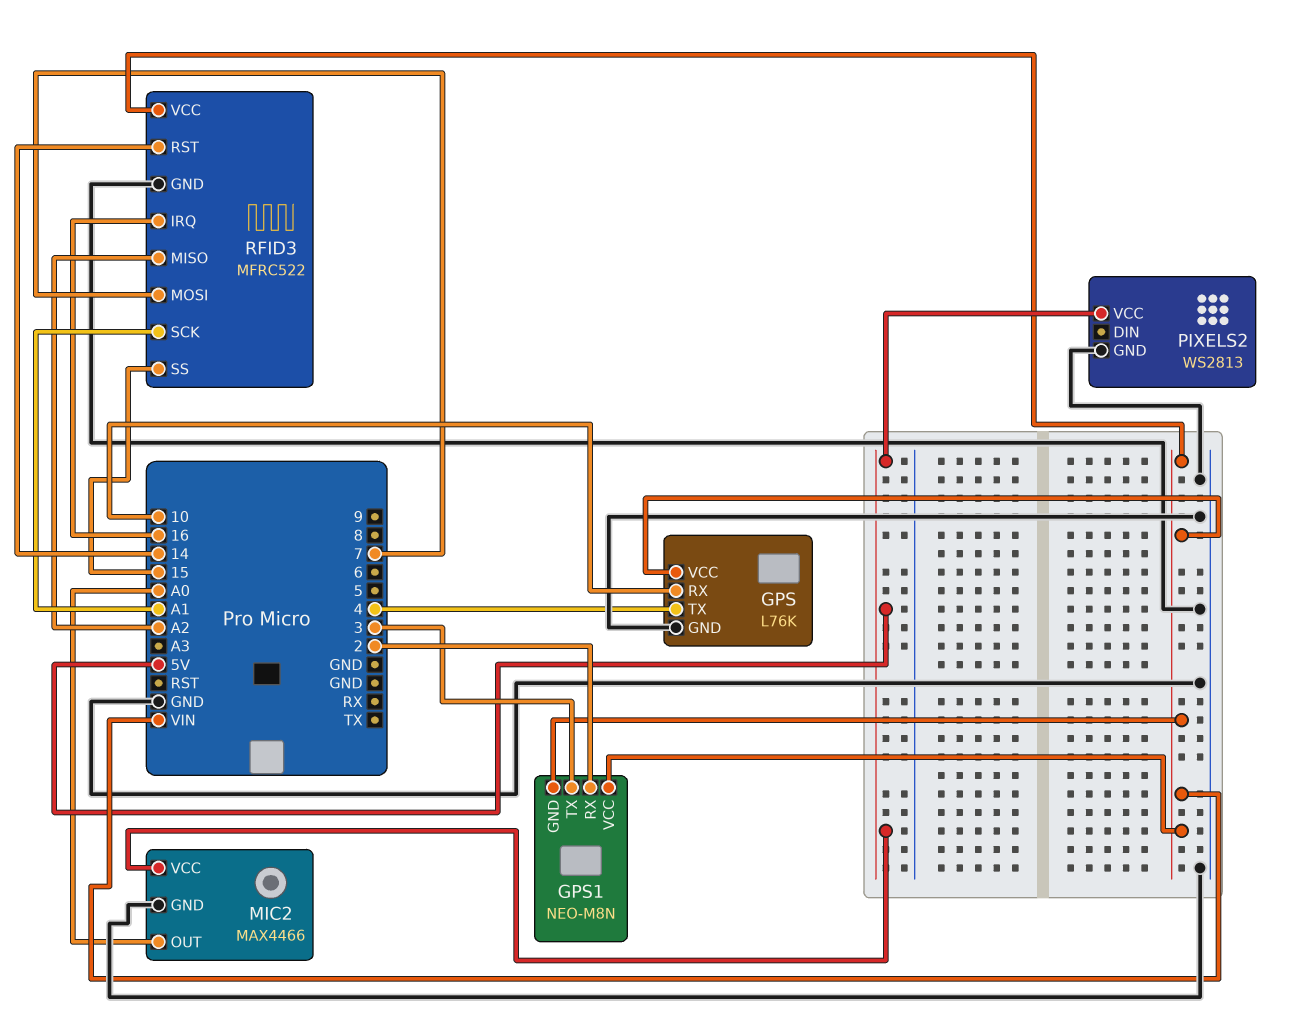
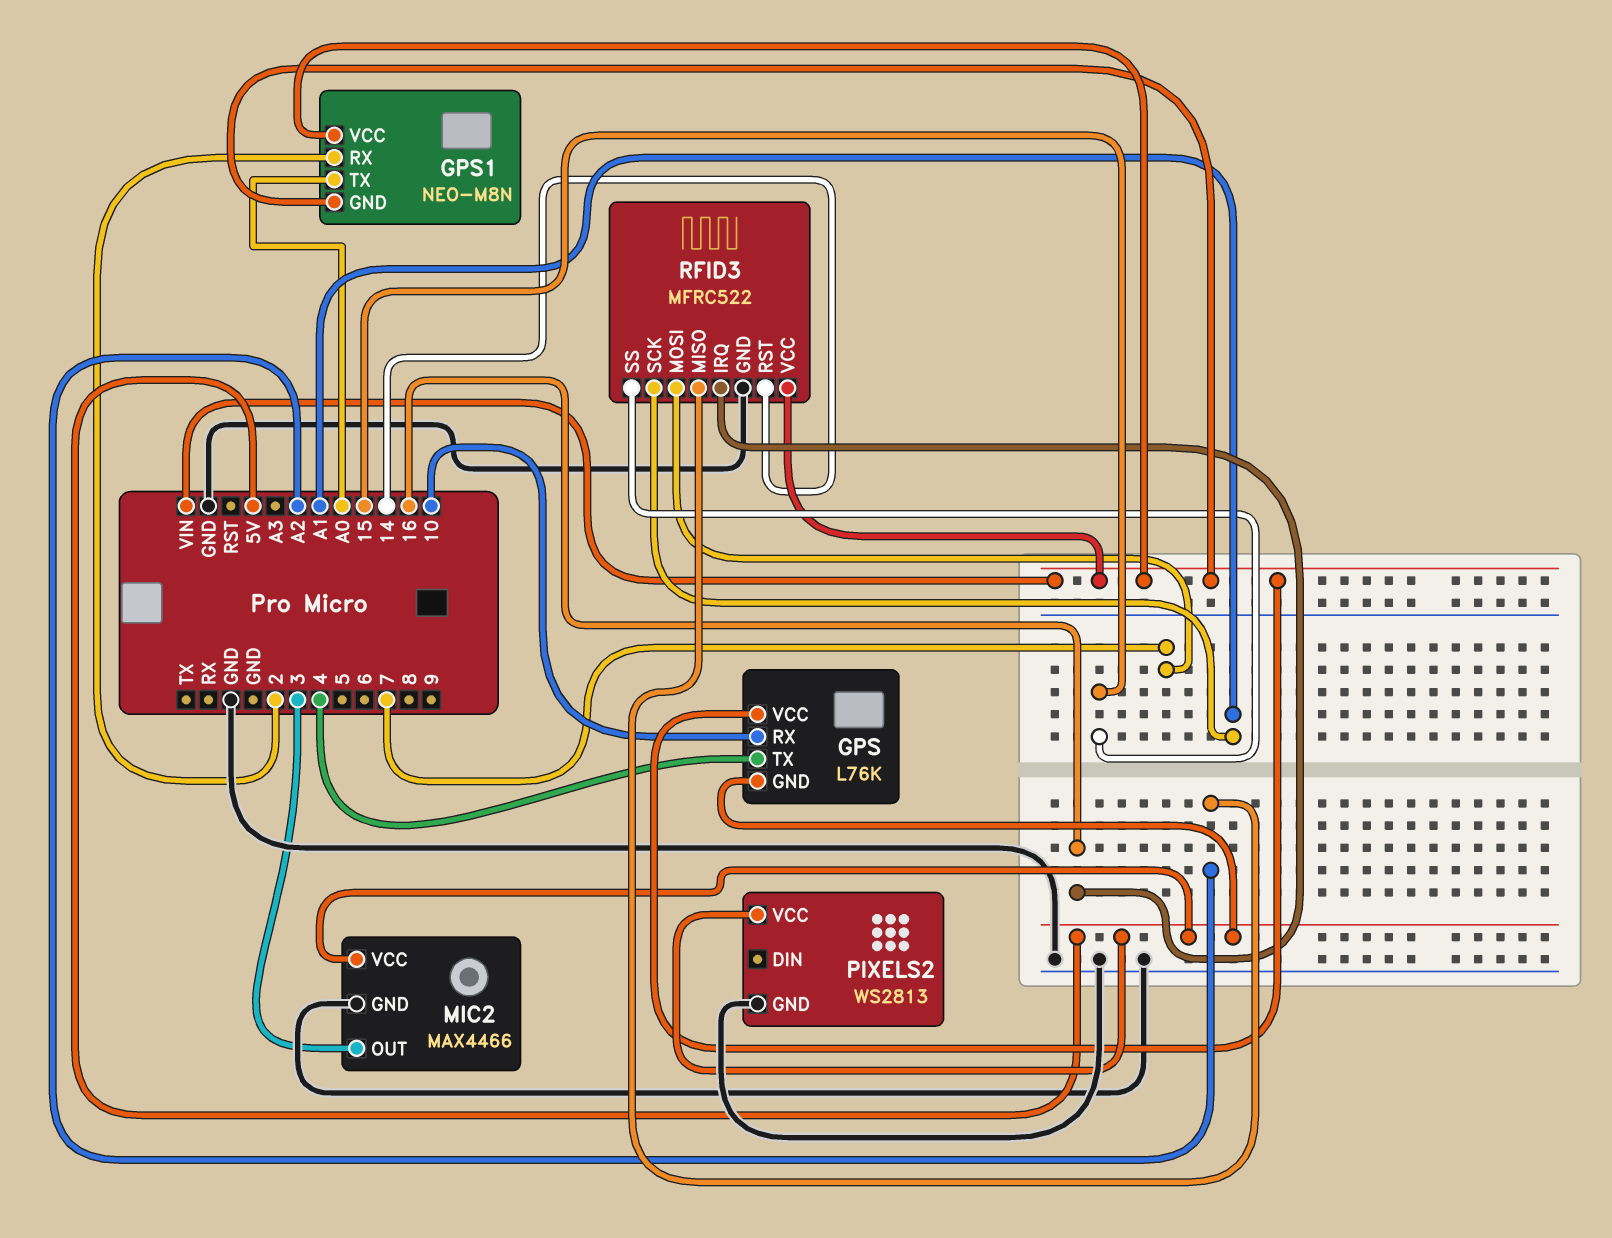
GPS pin GND: GND -> 5V
GPS1 pin TX: 3 -> A0
MIC2 pin OUT: A0 -> 3

